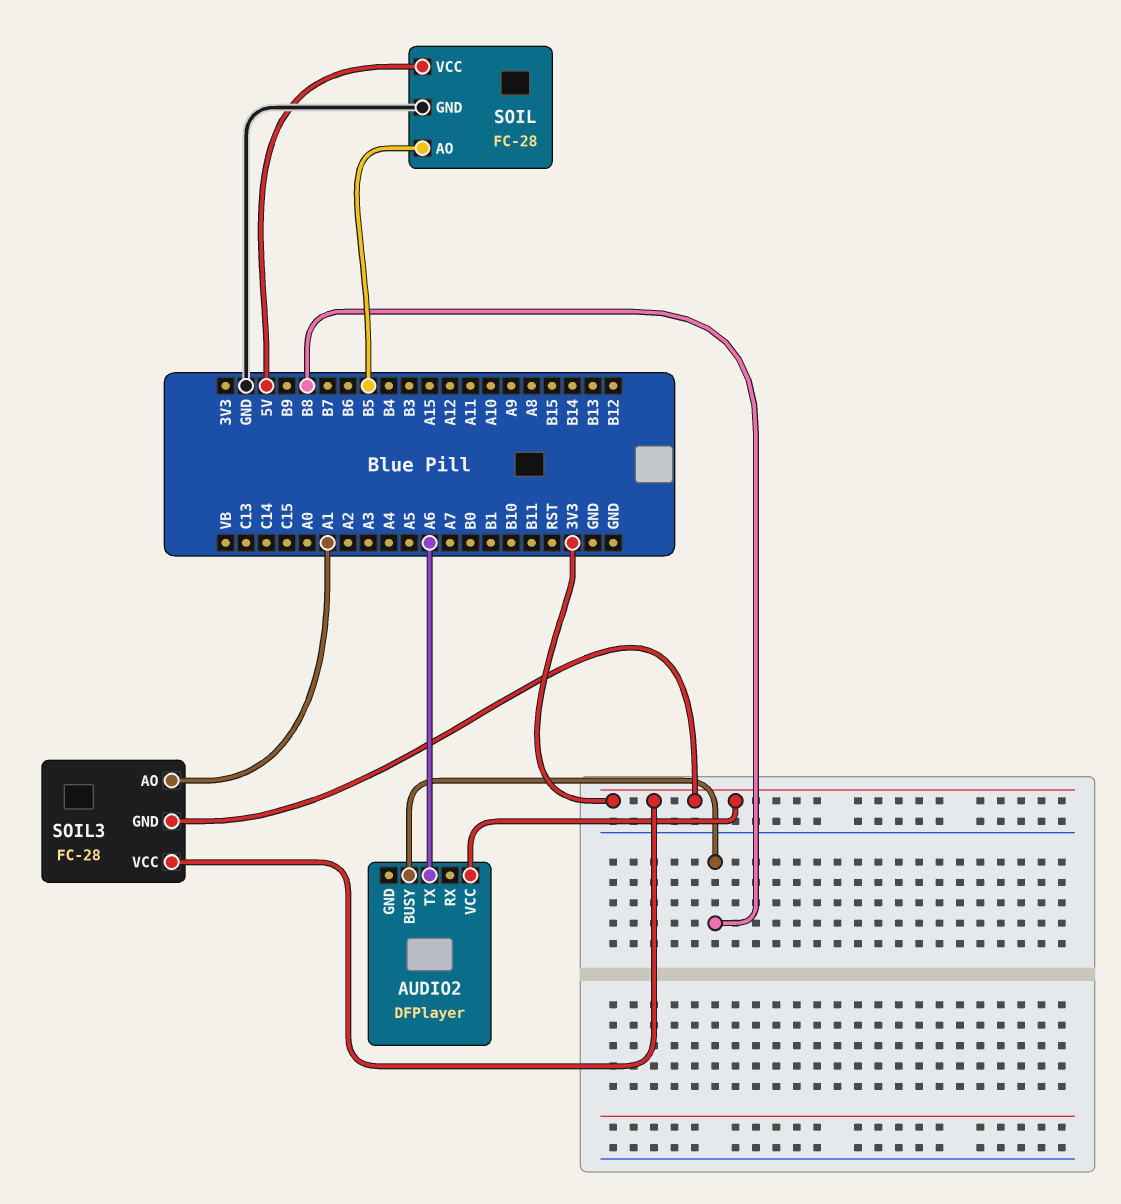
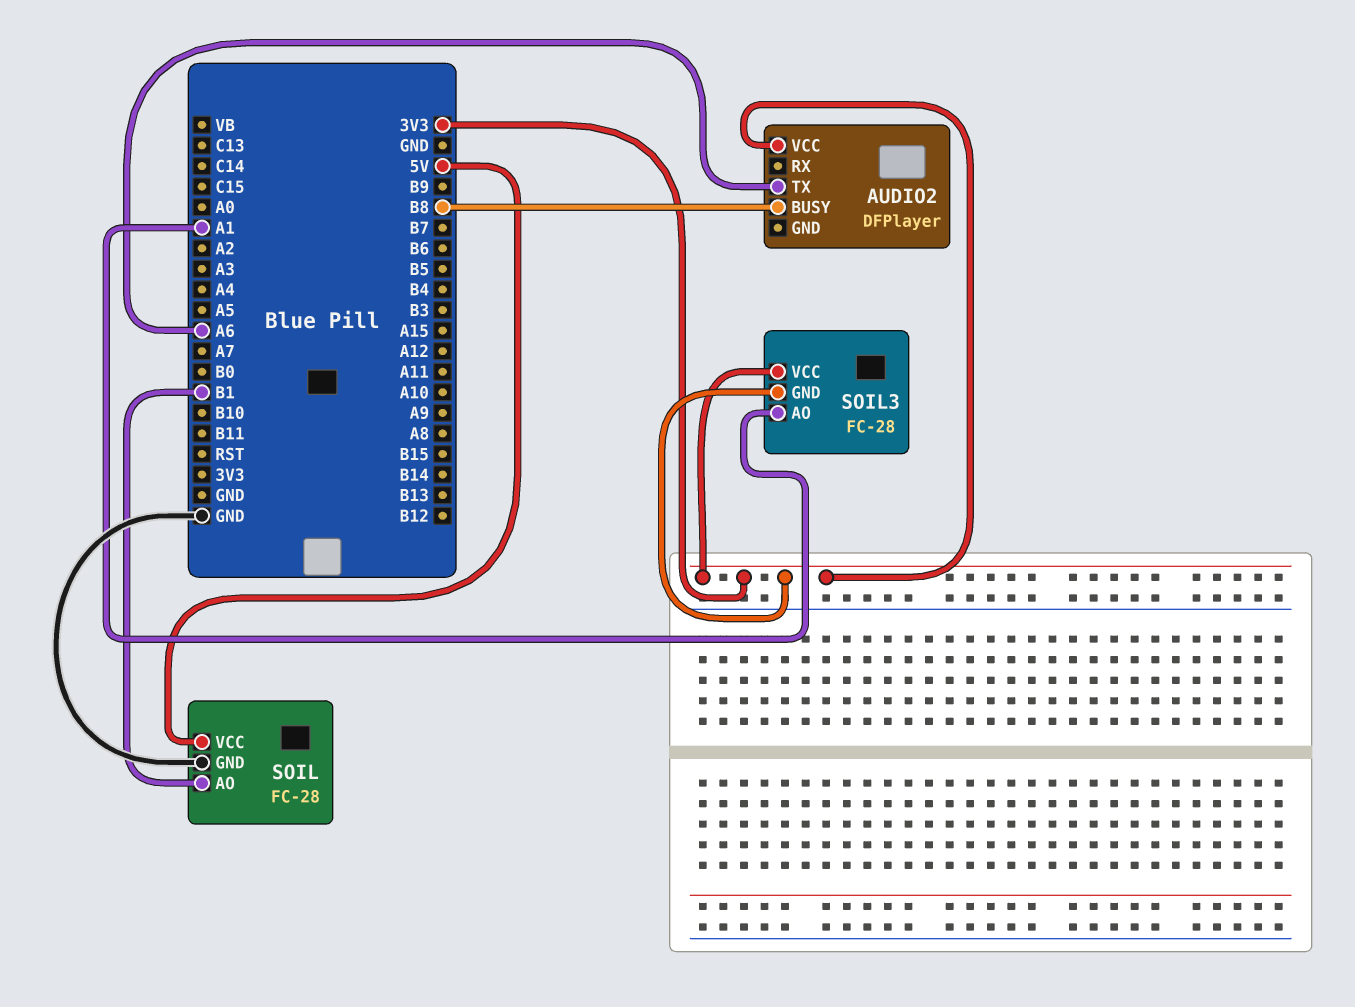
SOIL pin AO: B5 -> B1

